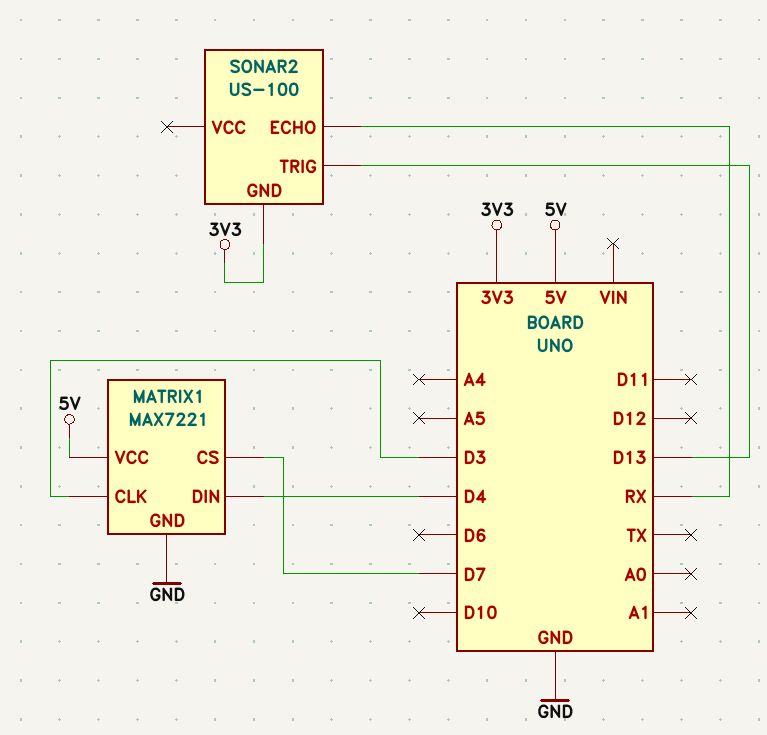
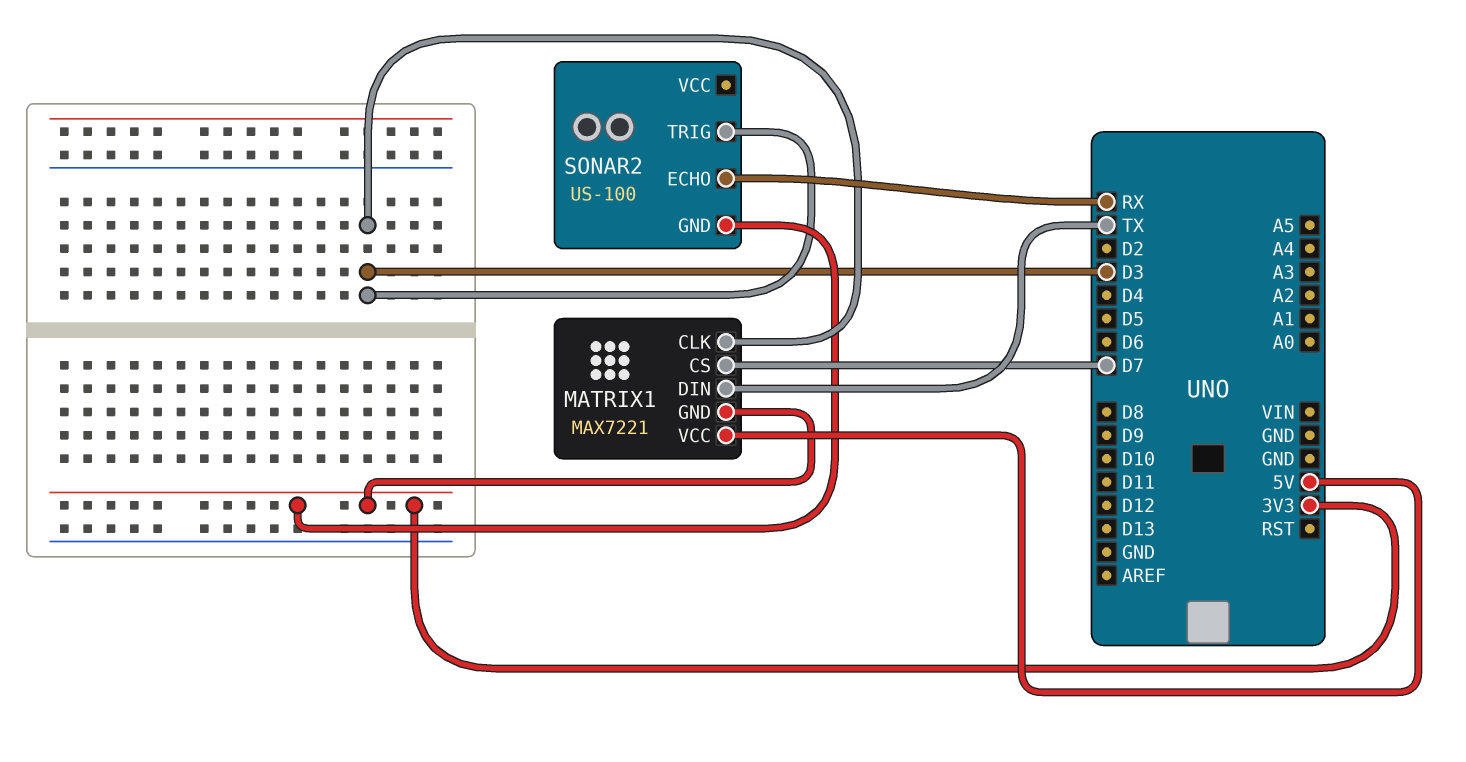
MATRIX1 pin DIN: D4 -> TX
MATRIX1 pin GND: GND -> 3V3
SONAR2 pin TRIG: D13 -> D3

